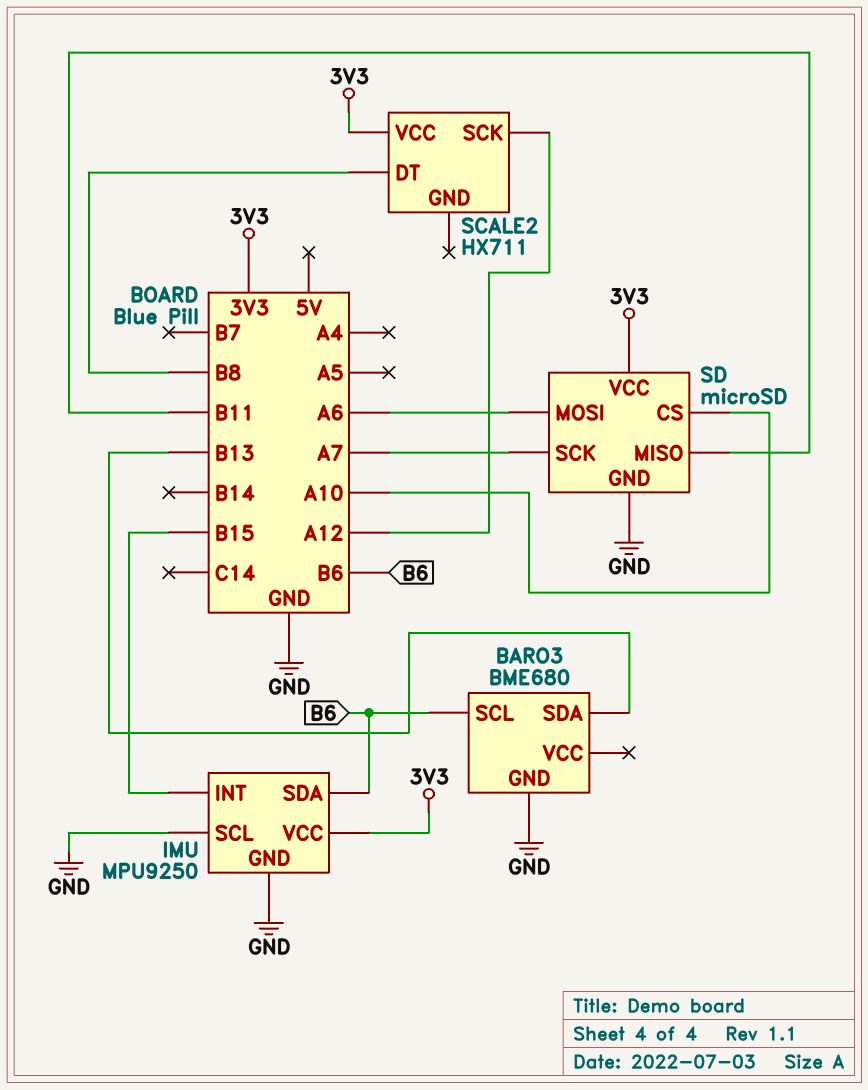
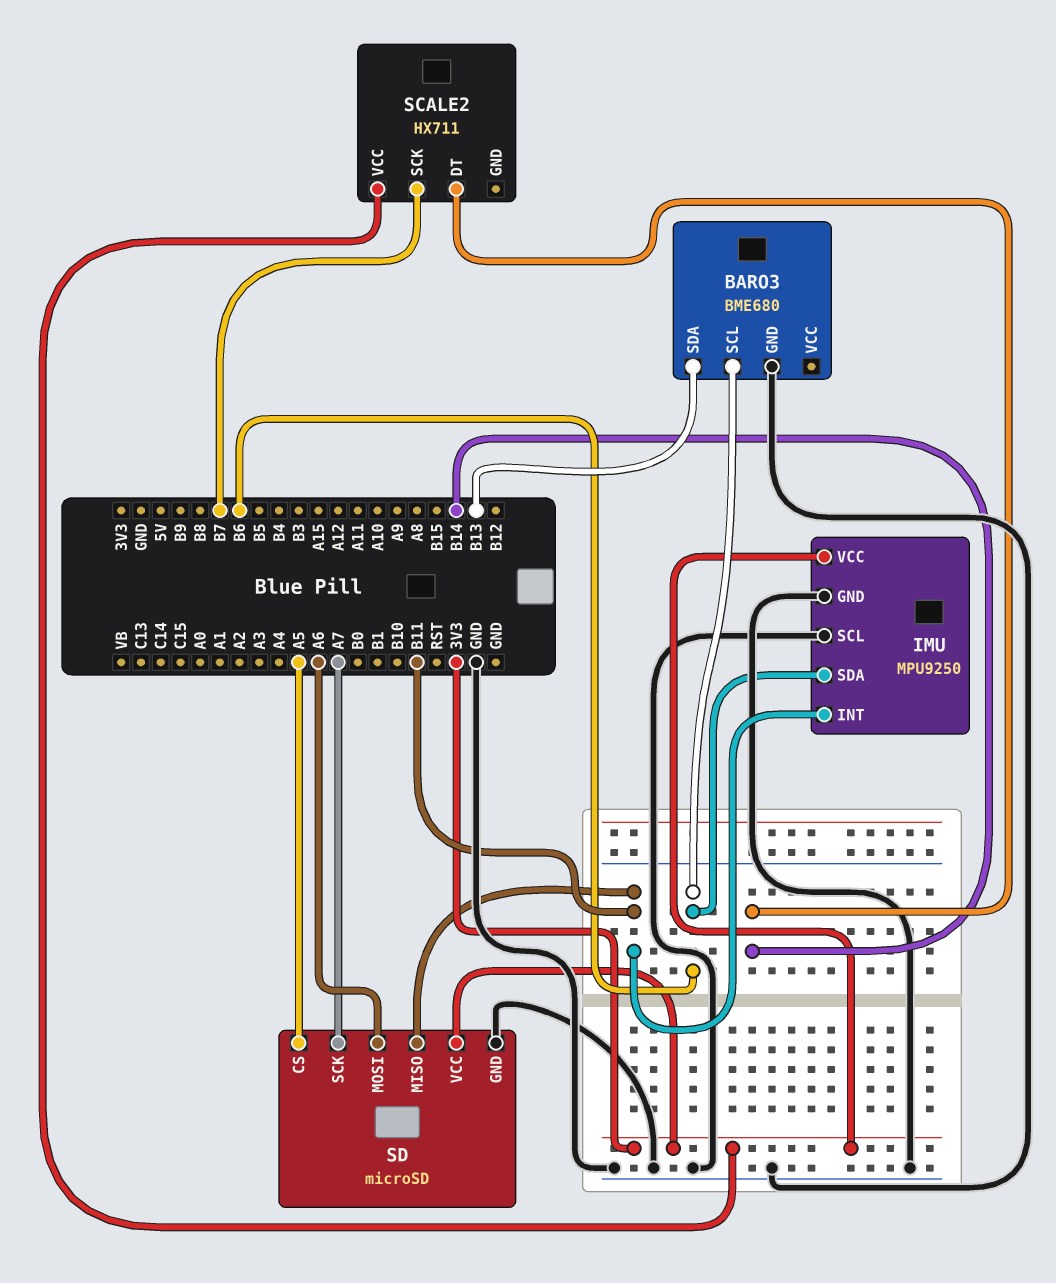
IMU pin INT: B15 -> B11
SCALE2 pin DT: B8 -> B14
SCALE2 pin SCK: A12 -> B7
SD pin CS: A10 -> A5

